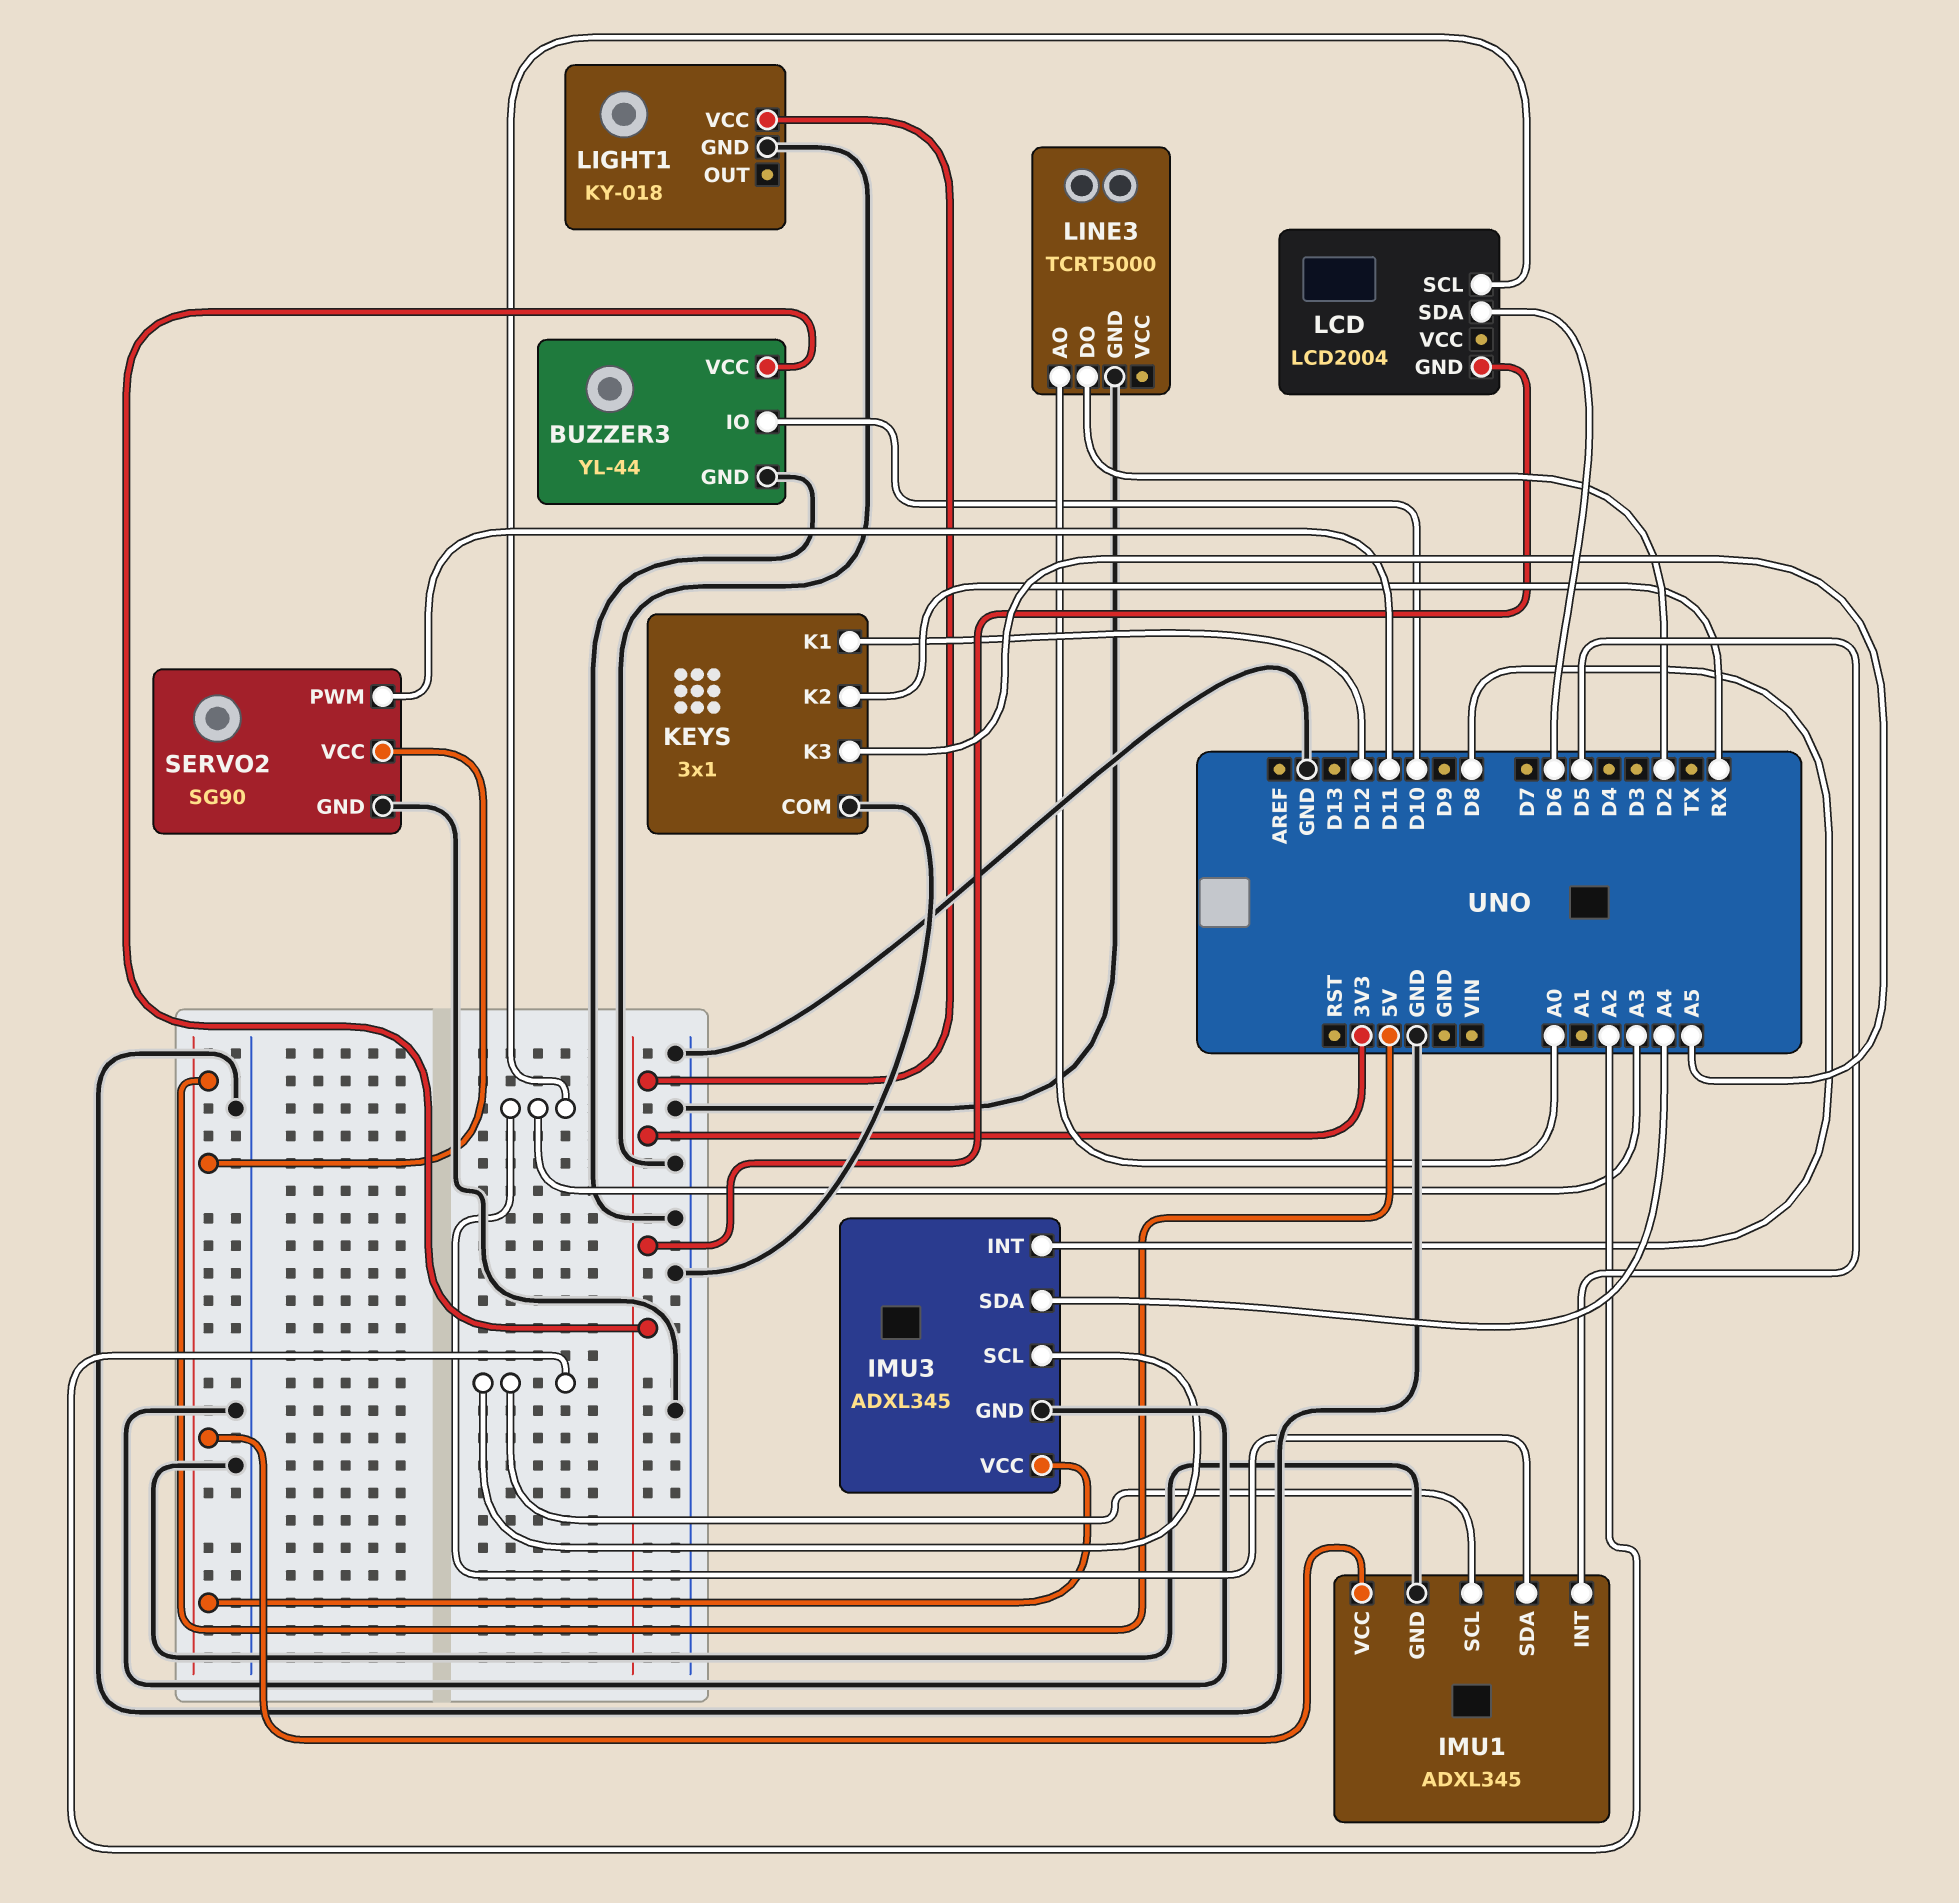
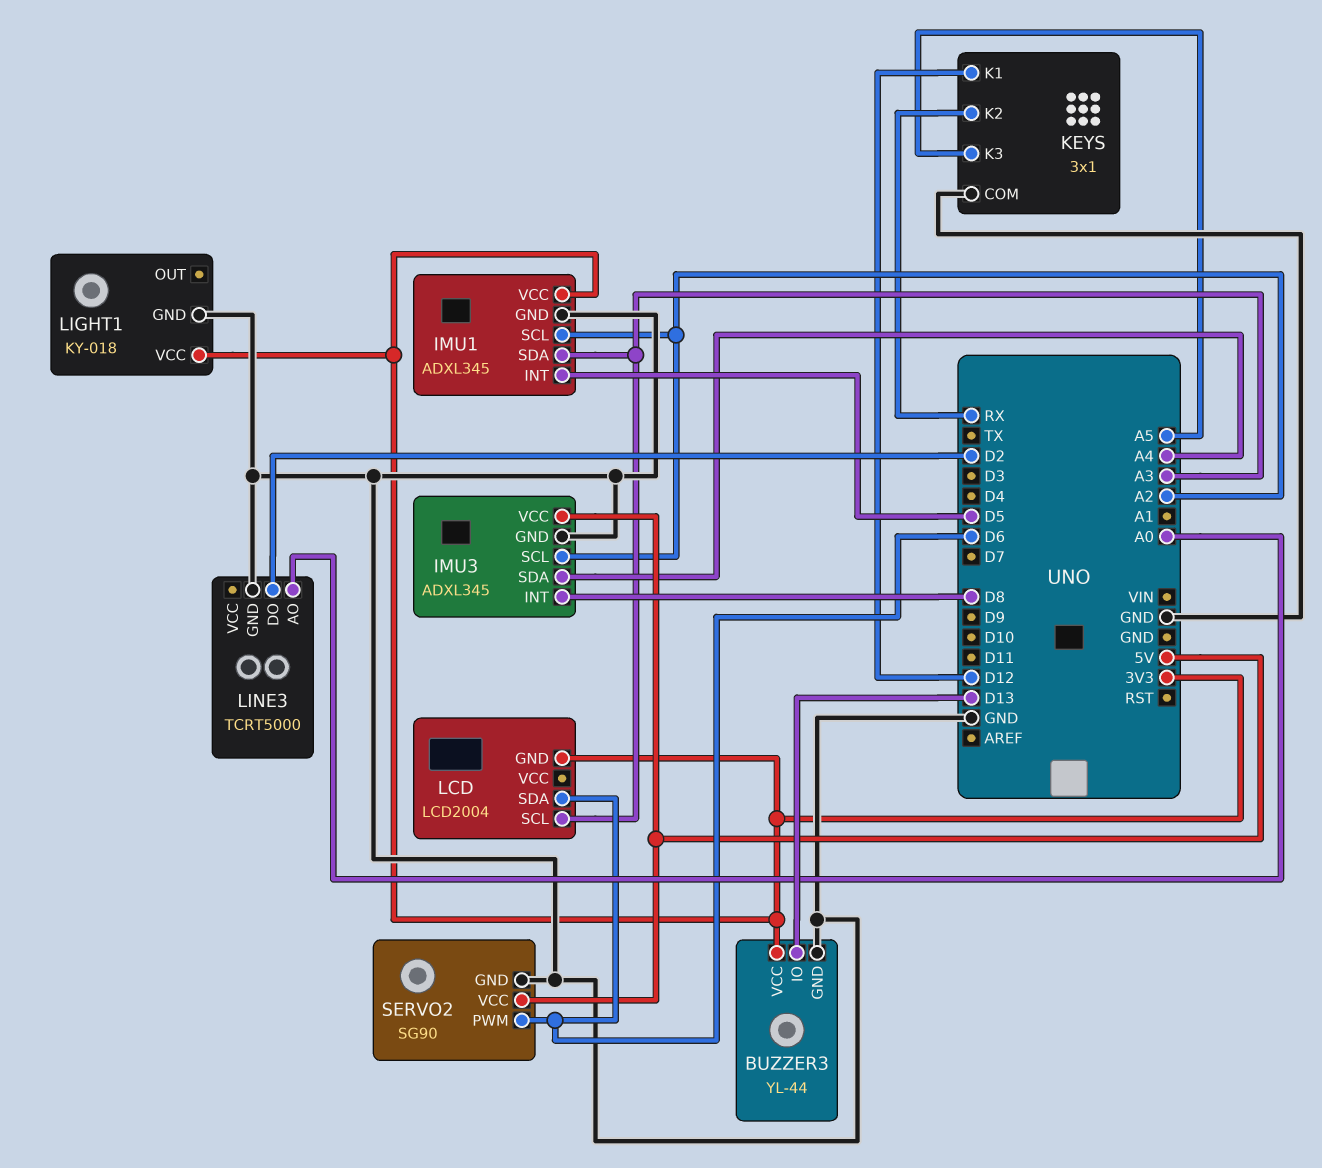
BUZZER3 pin IO: D10 -> D13
IMU1 pin VCC: 5V -> 3V3
SERVO2 pin PWM: D11 -> D6

